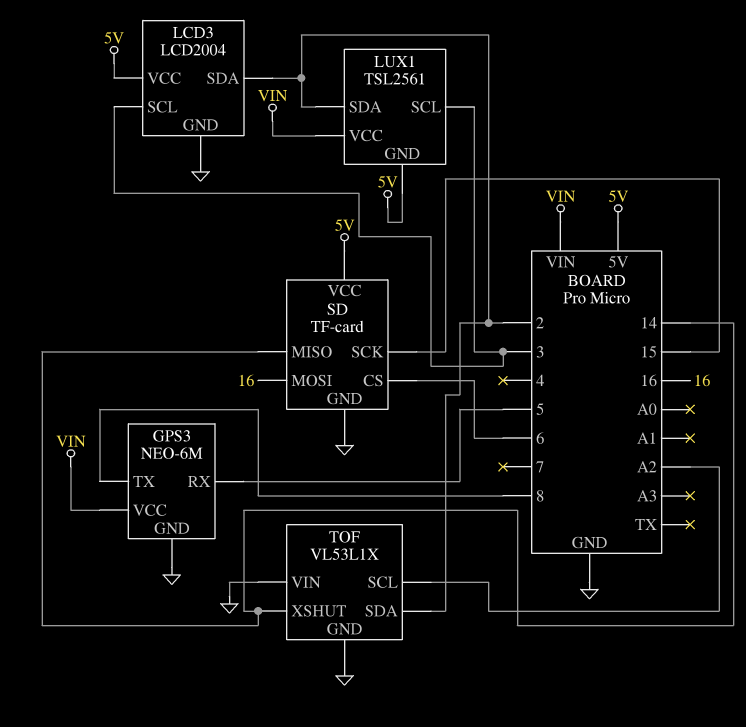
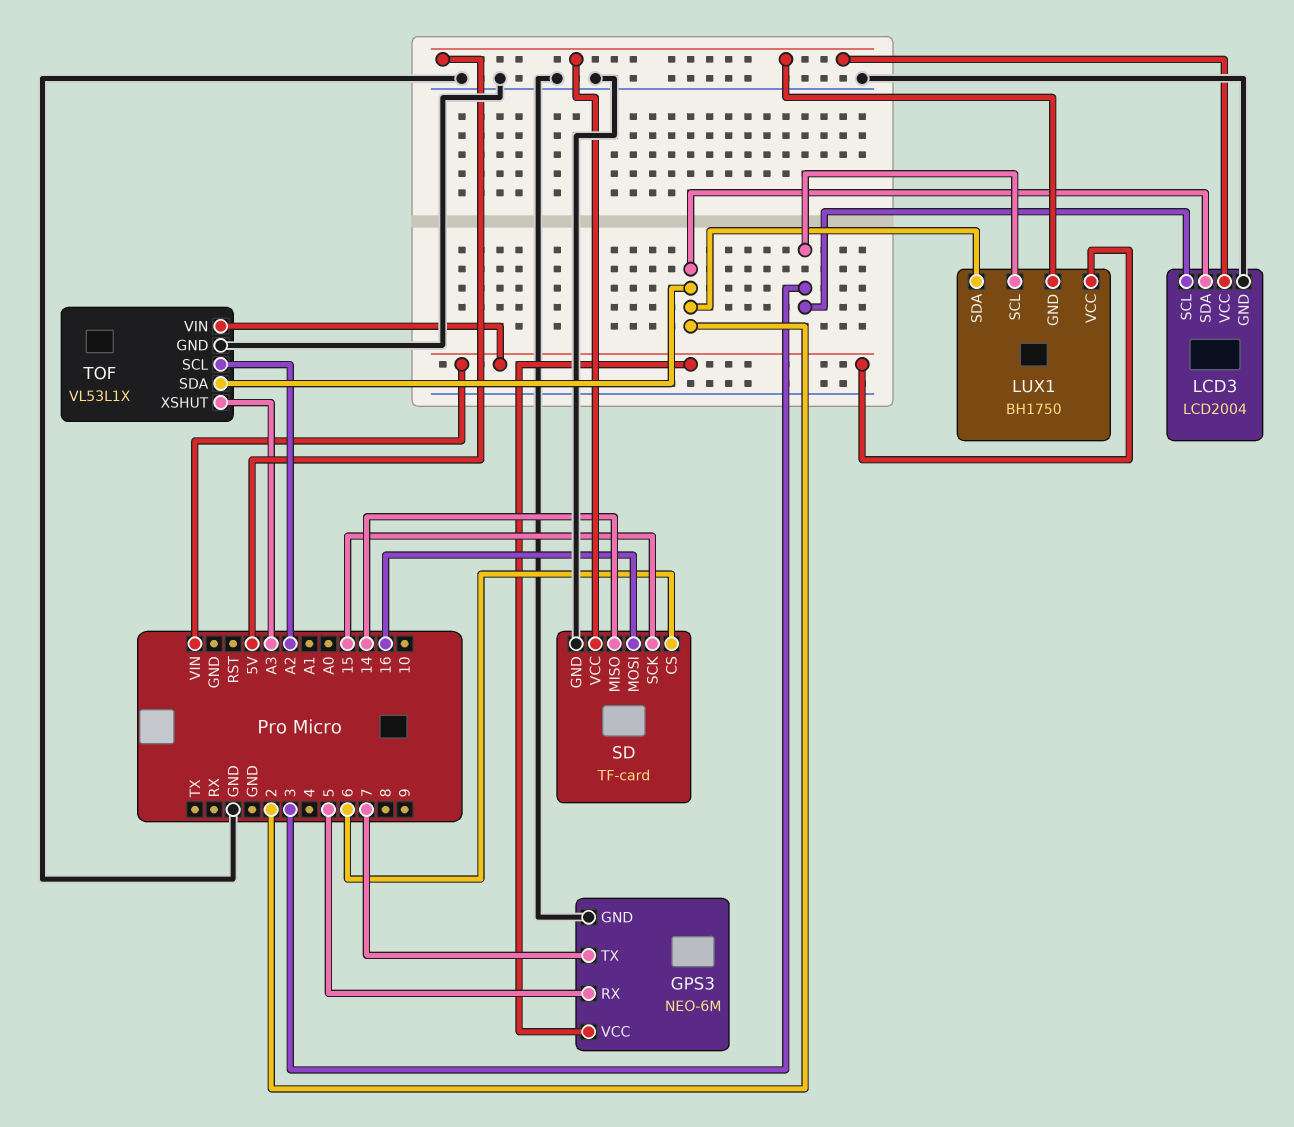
GPS3 pin TX: 8 -> 7
LUX1: TSL2561 -> BH1750
TOF pin VIN: GND -> VIN
TOF pin XSHUT: 14 -> A3

